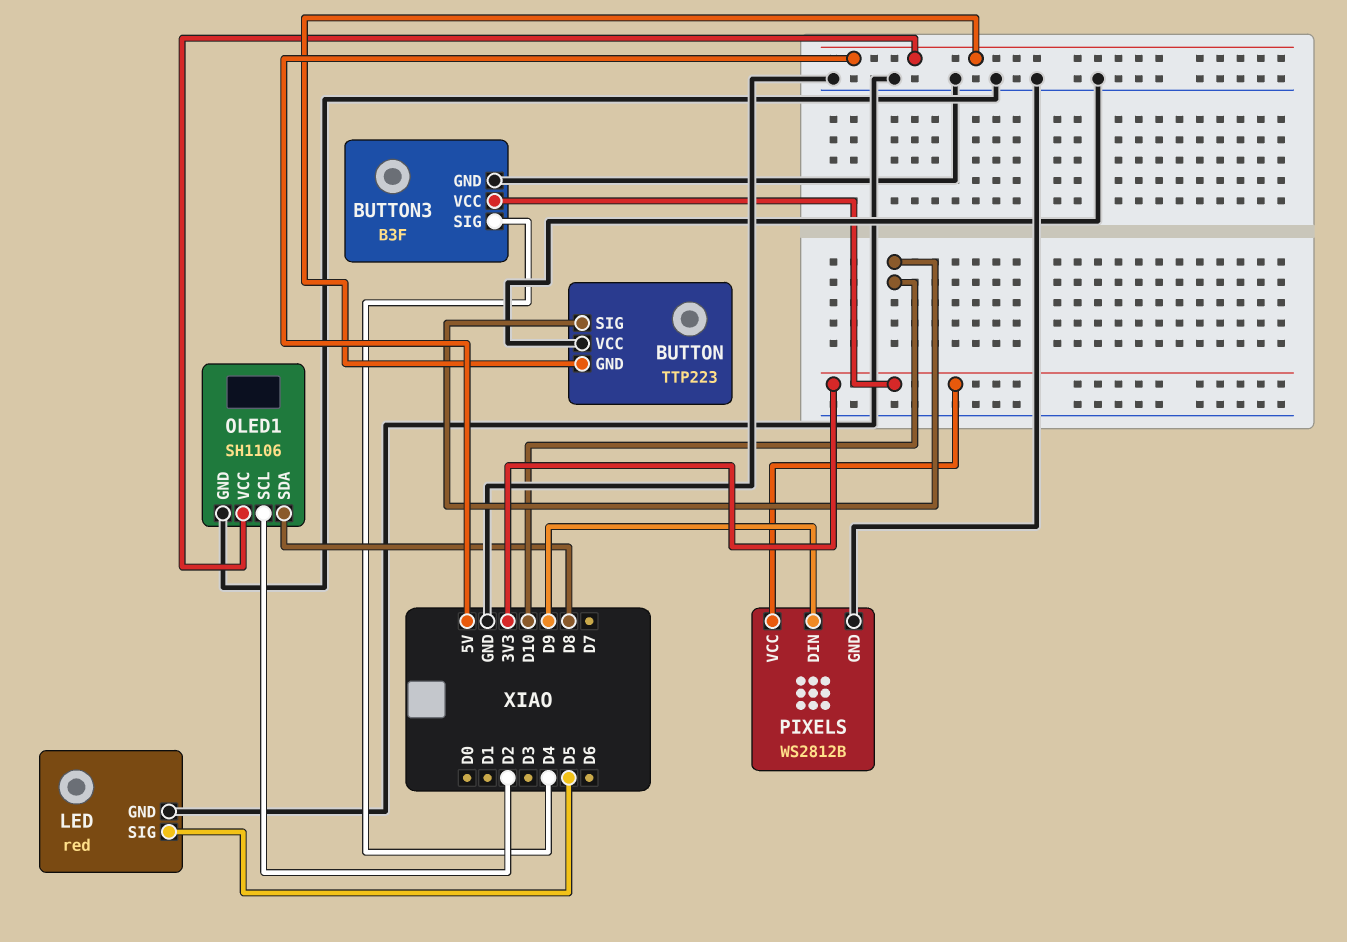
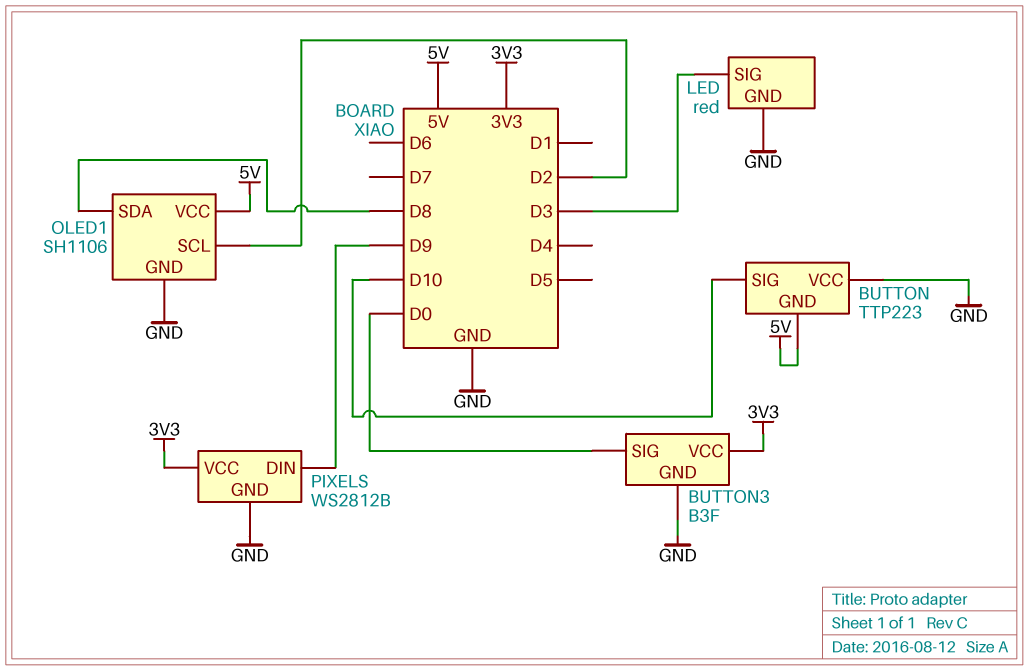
BUTTON3 pin SIG: D4 -> D0
LED pin SIG: D5 -> D3

